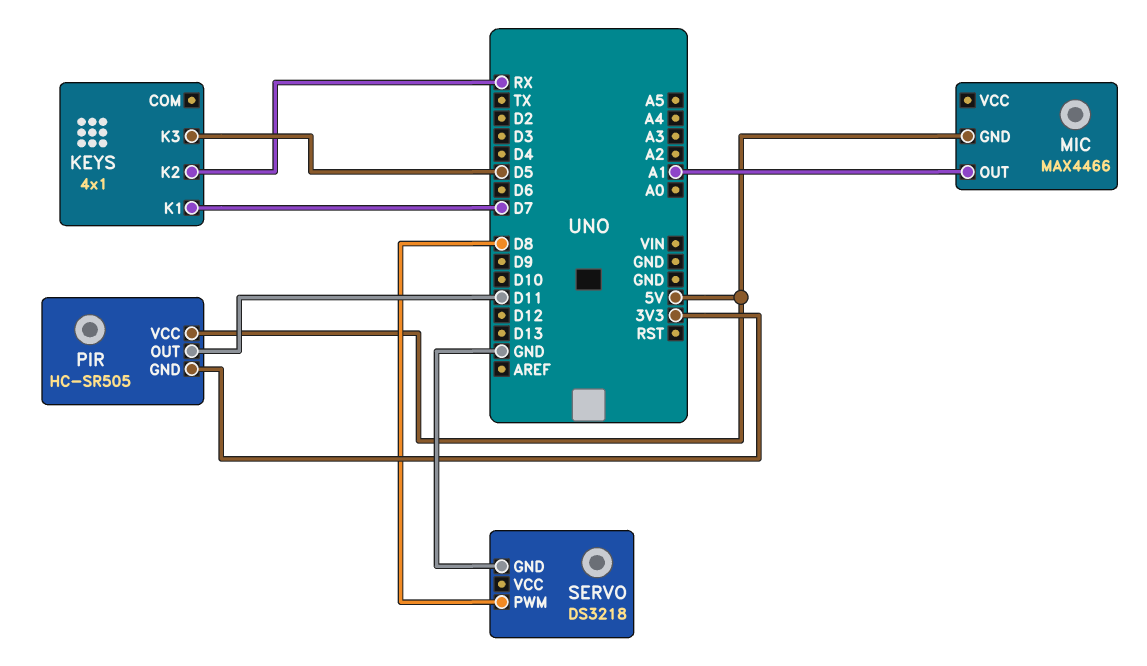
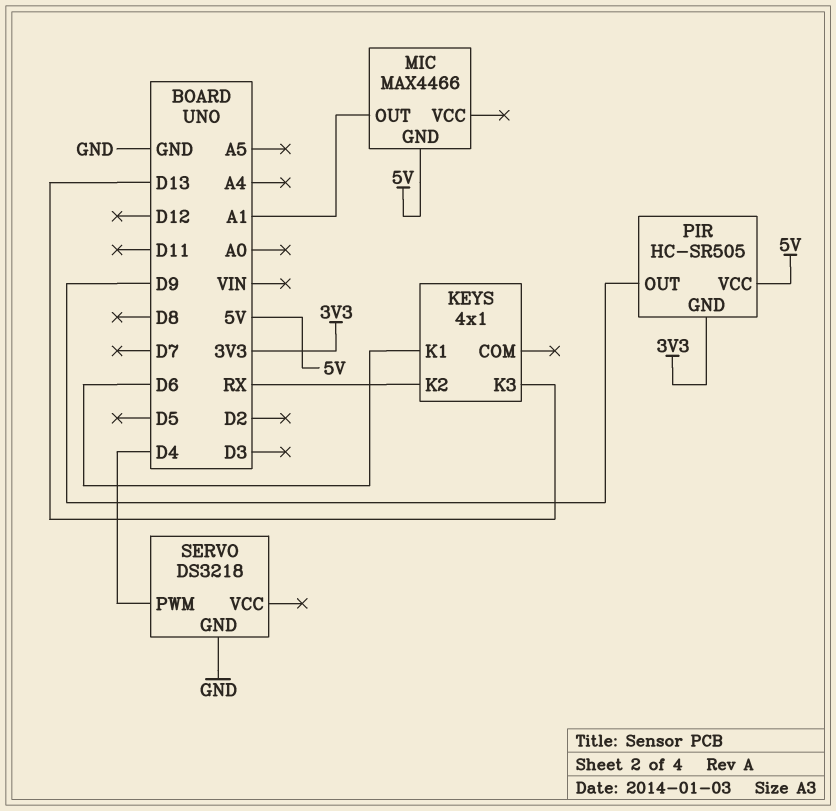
KEYS pin K1: D7 -> D6
KEYS pin K3: D5 -> D13
PIR pin OUT: D11 -> D9
SERVO pin PWM: D8 -> D4

